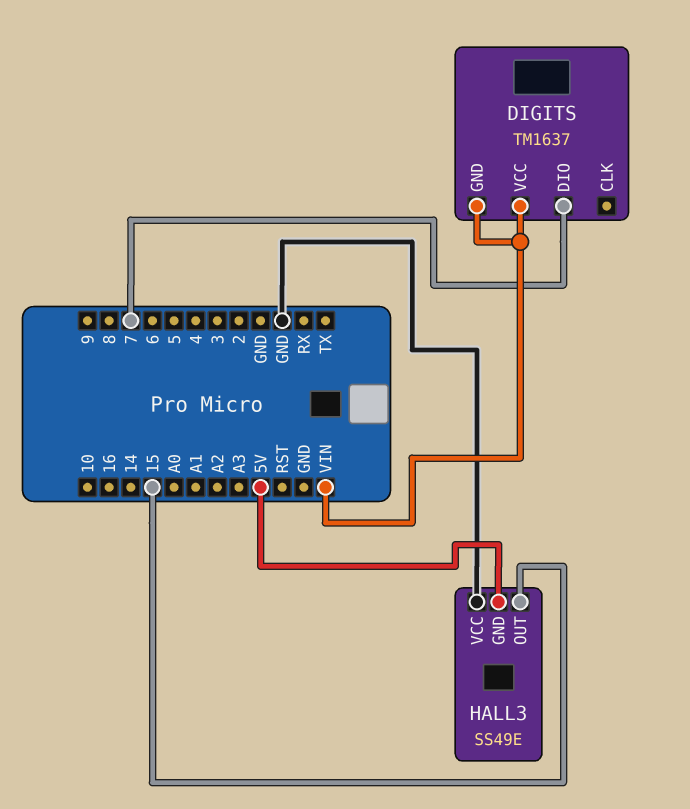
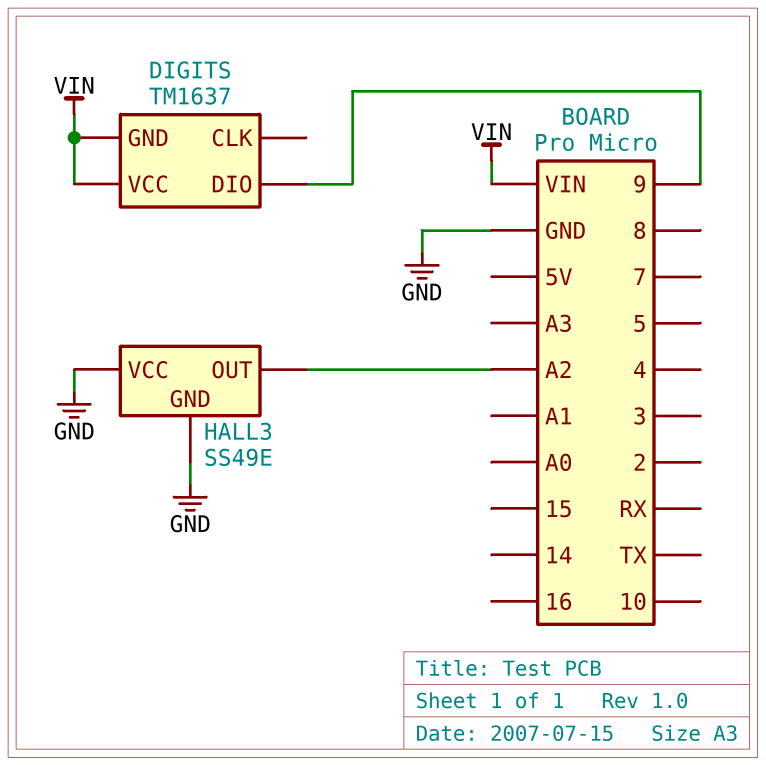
DIGITS pin DIO: 7 -> 9
HALL3 pin GND: 5V -> GND
HALL3 pin OUT: 15 -> A2

